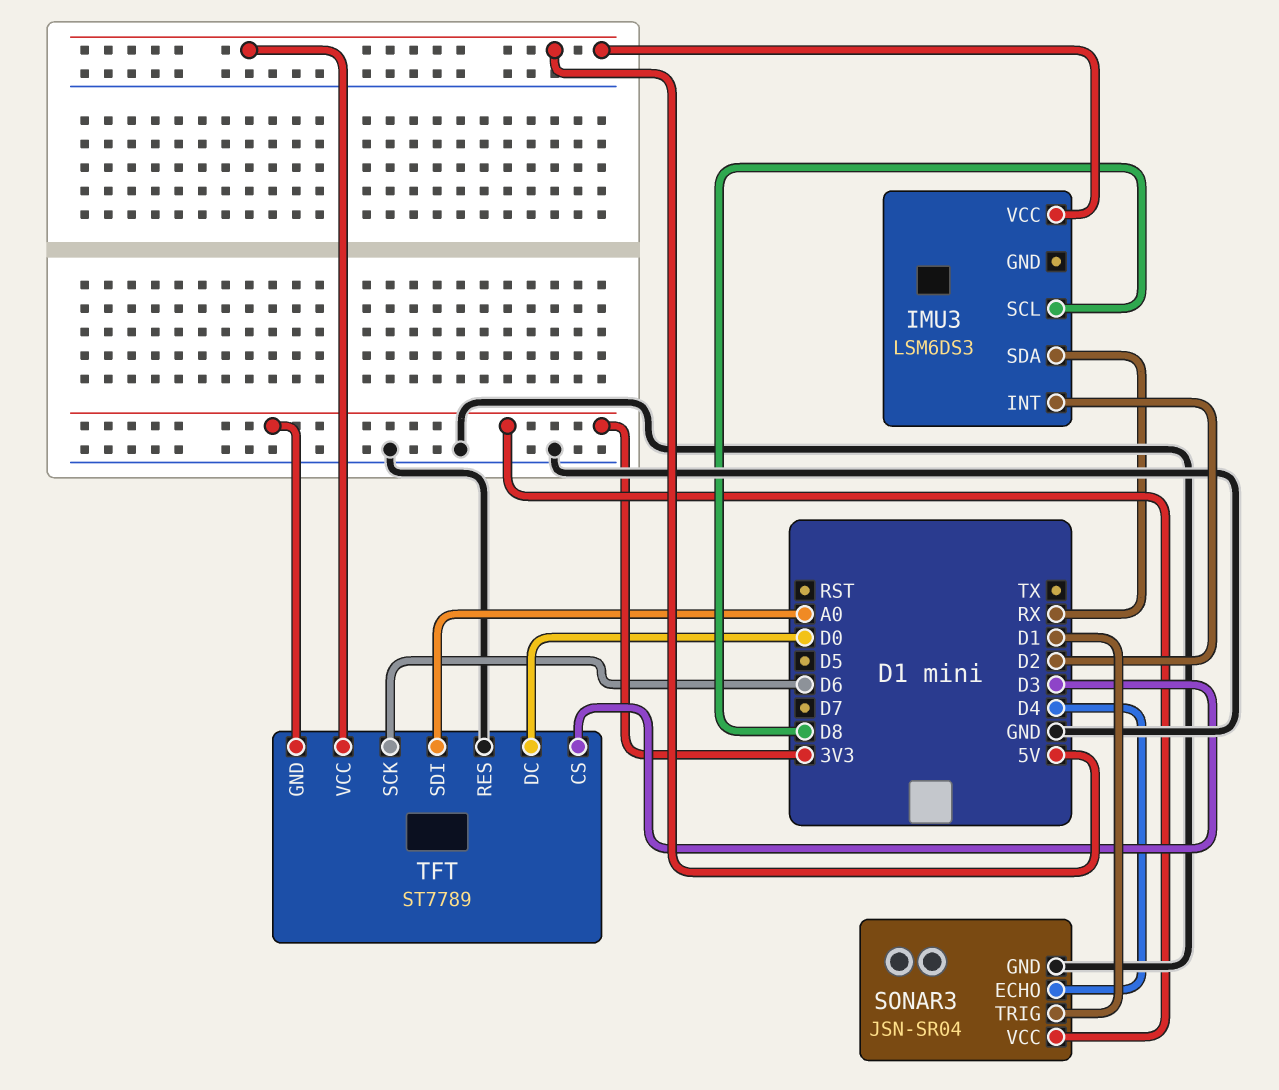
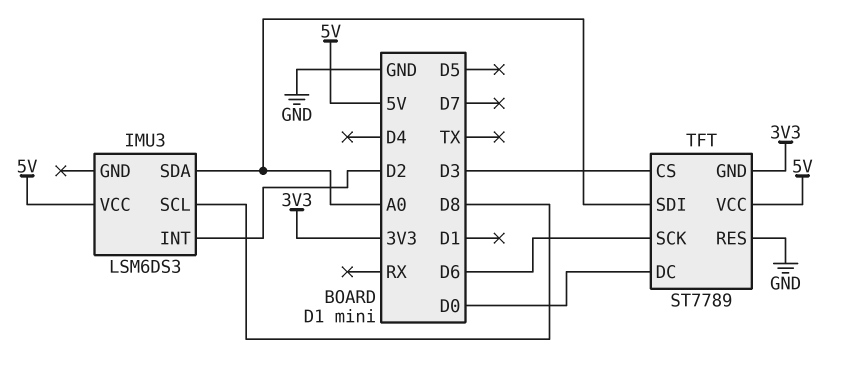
IMU3 pin SDA: RX -> A0
SONAR3: JSN-SR04 -> none
SONAR3 pin ECHO: D4 -> none
SONAR3 pin GND: GND -> none
SONAR3 pin TRIG: D1 -> none
SONAR3 pin VCC: 3V3 -> none

